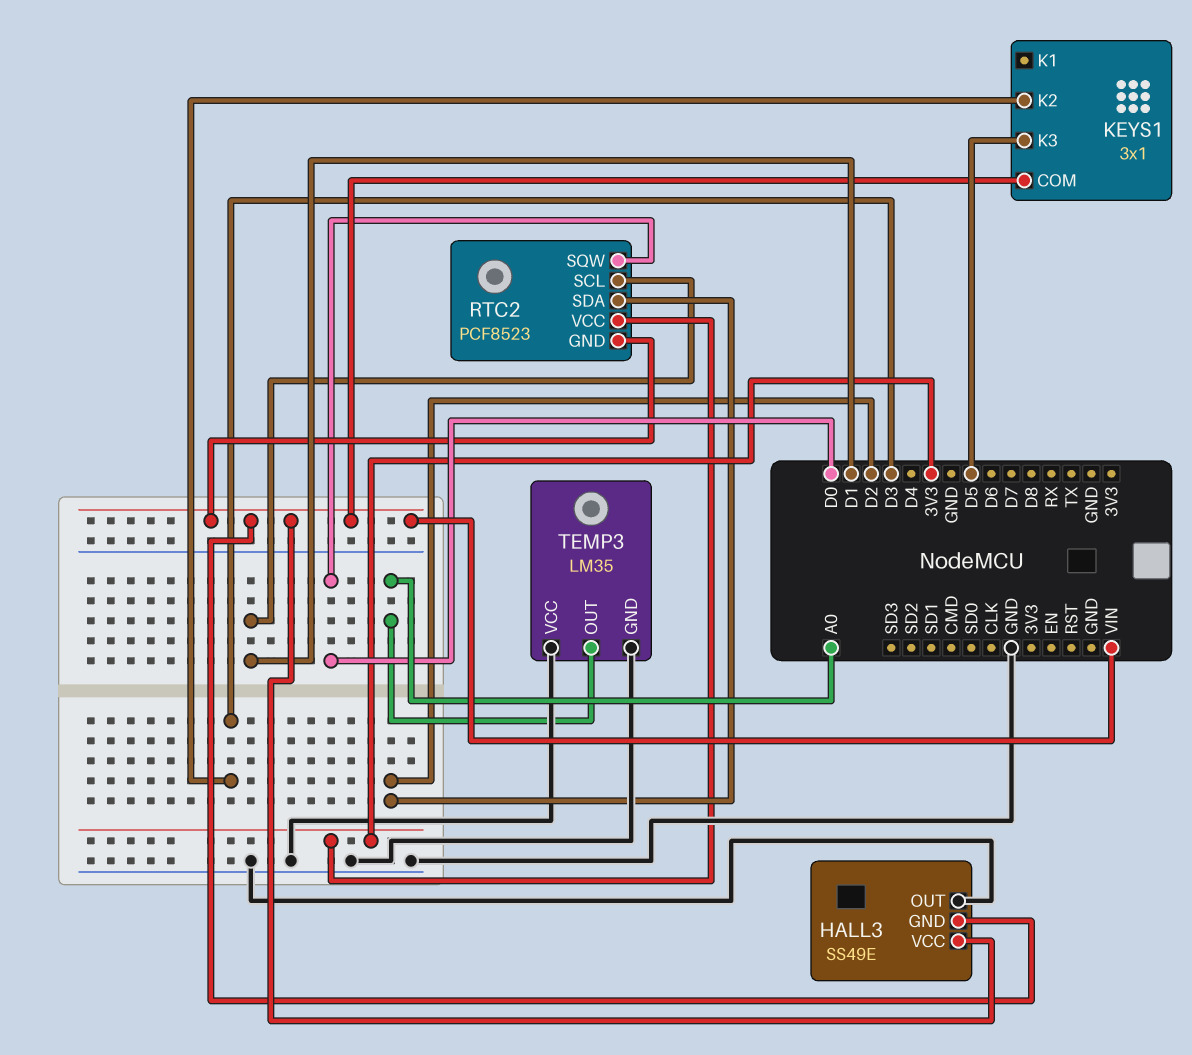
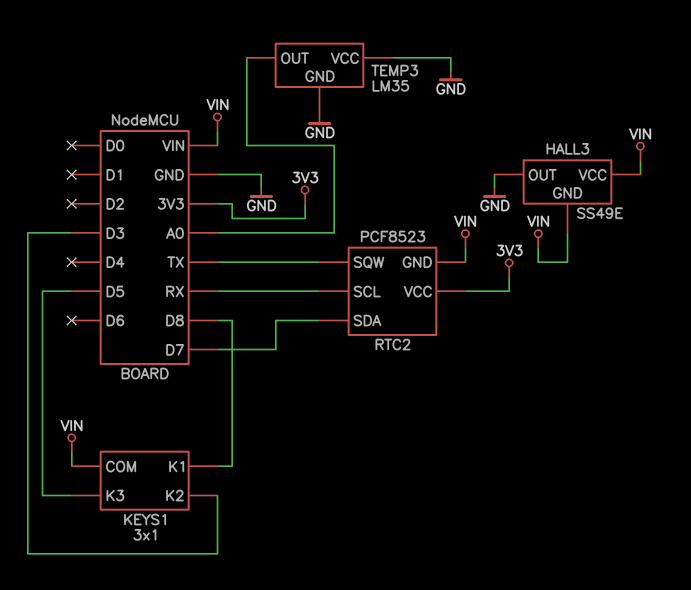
KEYS1 pin K1: none -> D8
RTC2 pin SCL: D1 -> RX
RTC2 pin SDA: D2 -> D7
RTC2 pin SQW: D0 -> TX

